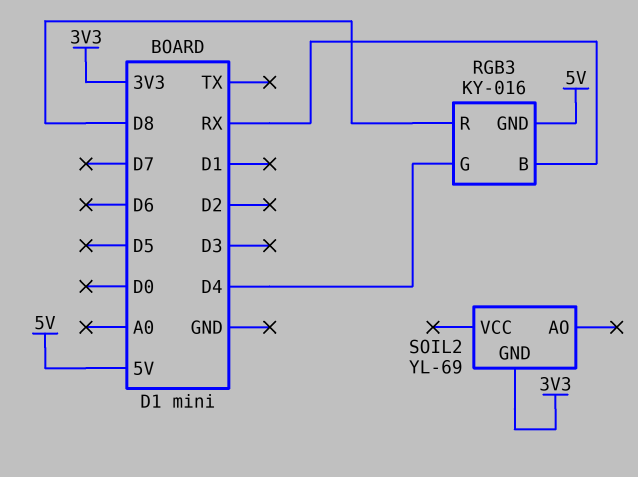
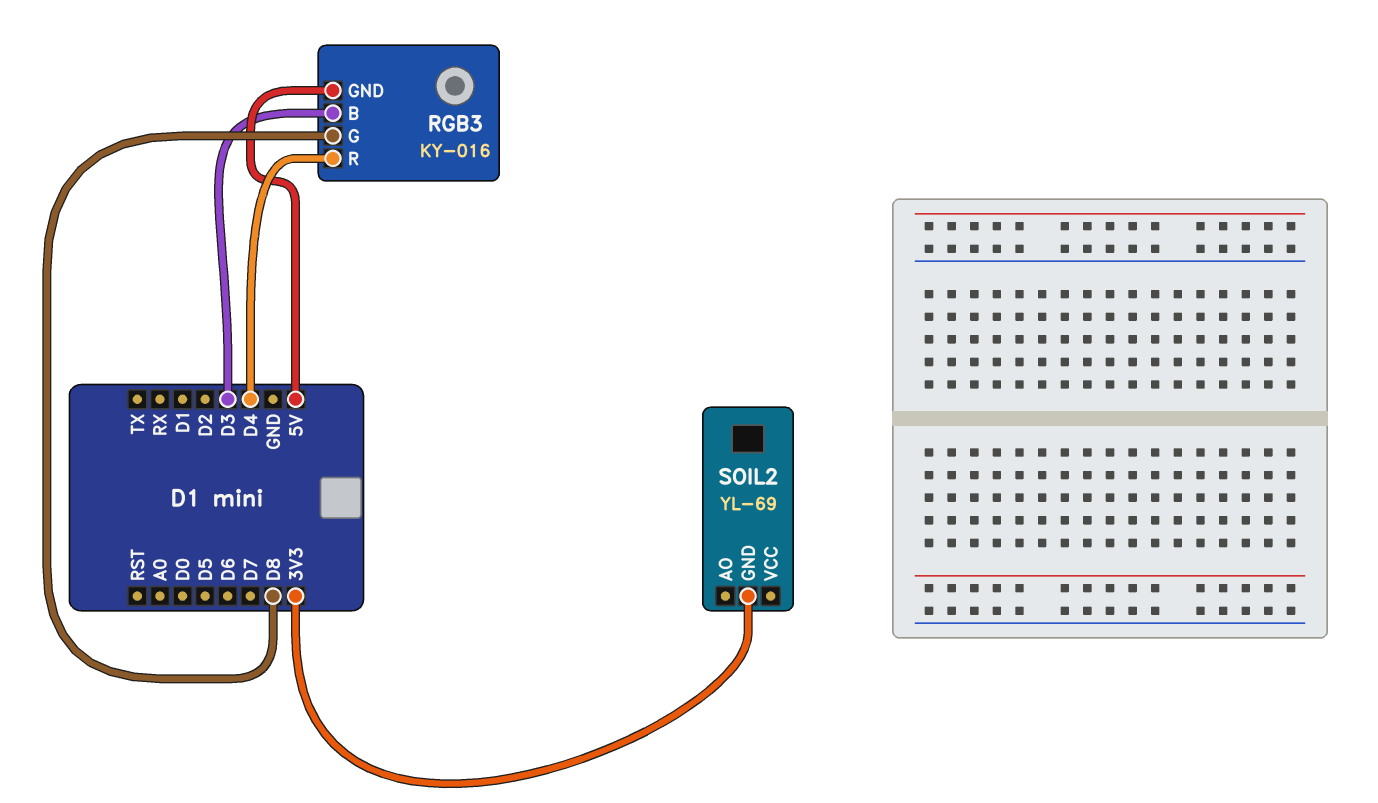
RGB3 pin B: RX -> D3
RGB3 pin G: D4 -> D8
RGB3 pin R: D8 -> D4

